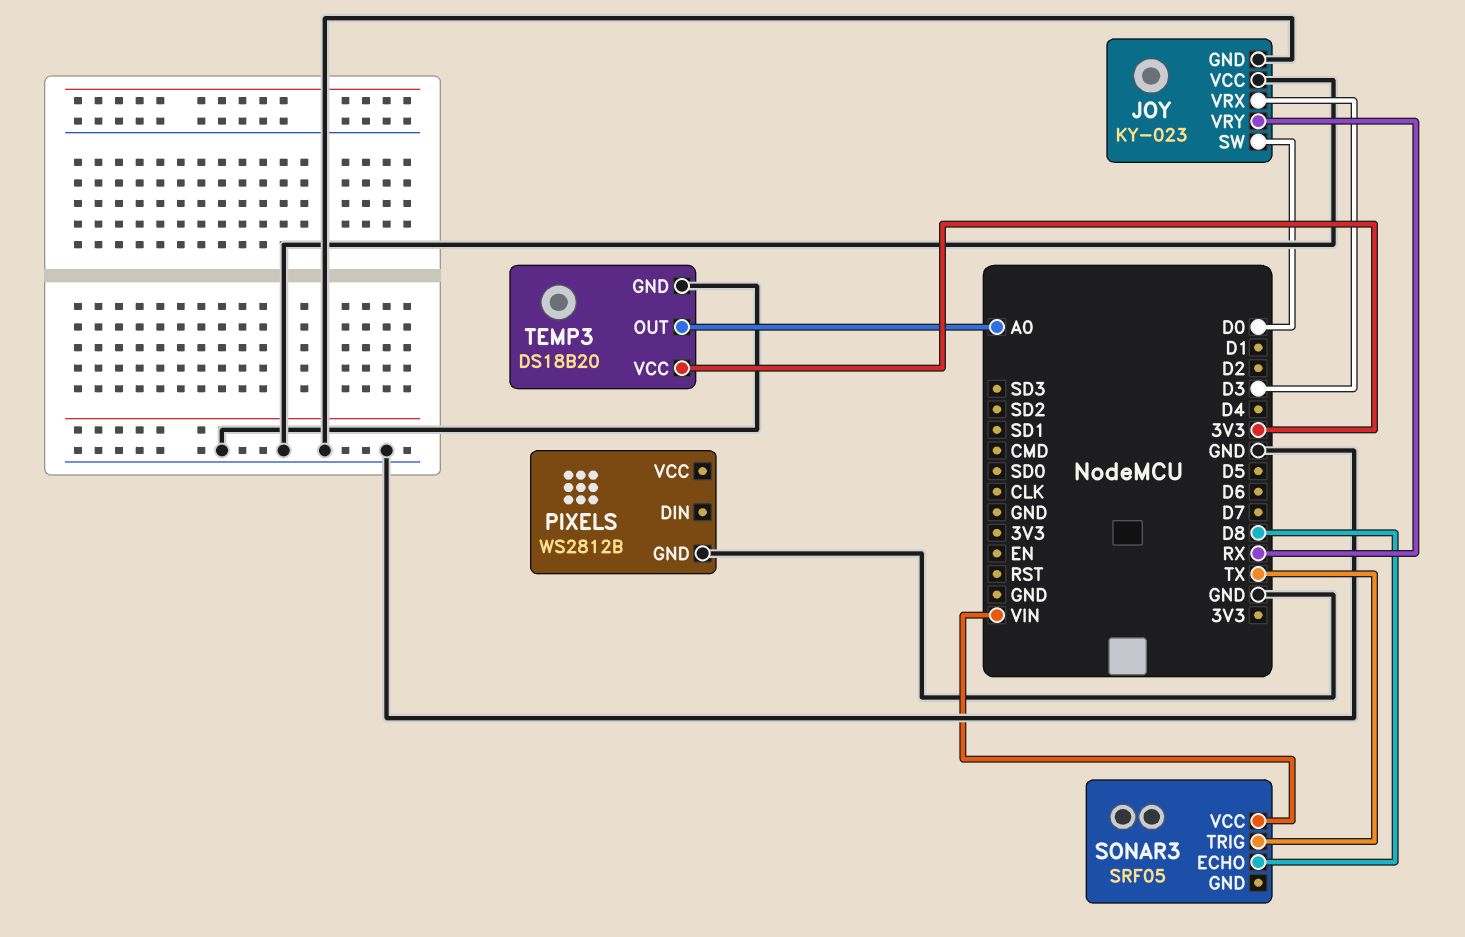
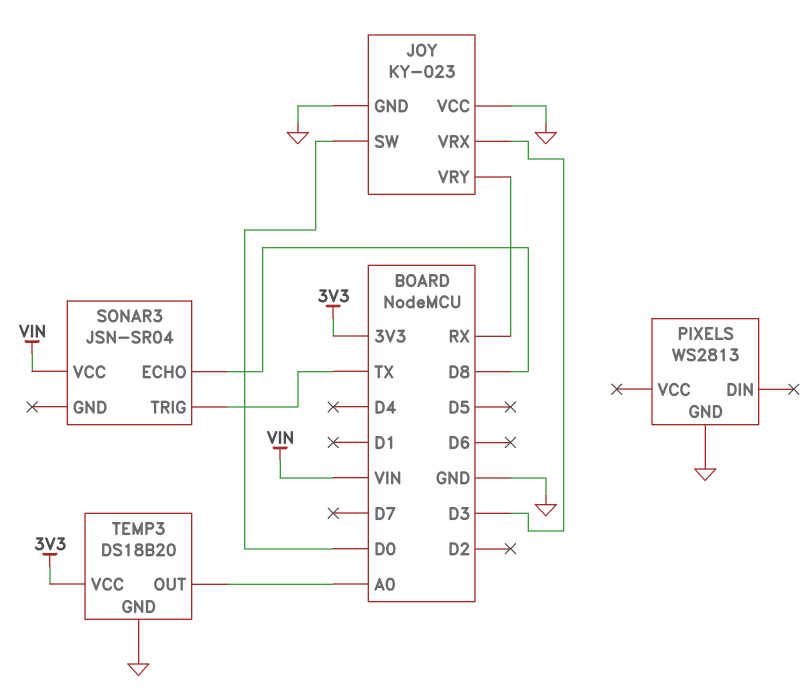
PIXELS: WS2812B -> WS2813
SONAR3: SRF05 -> JSN-SR04

